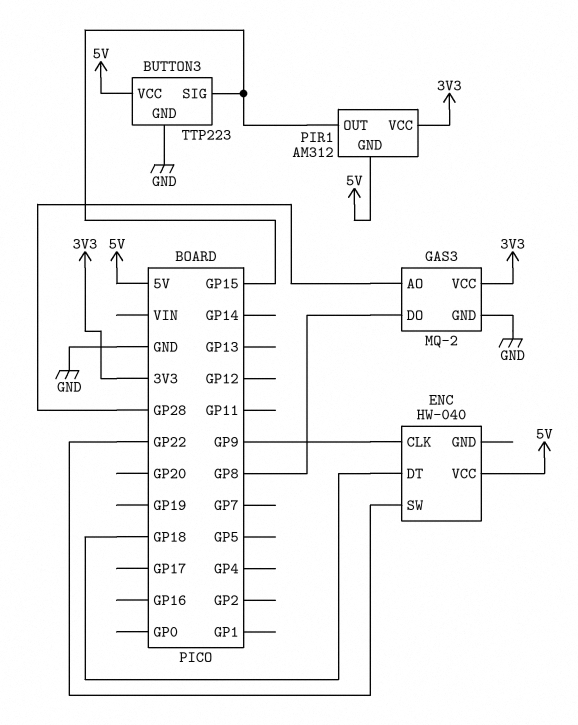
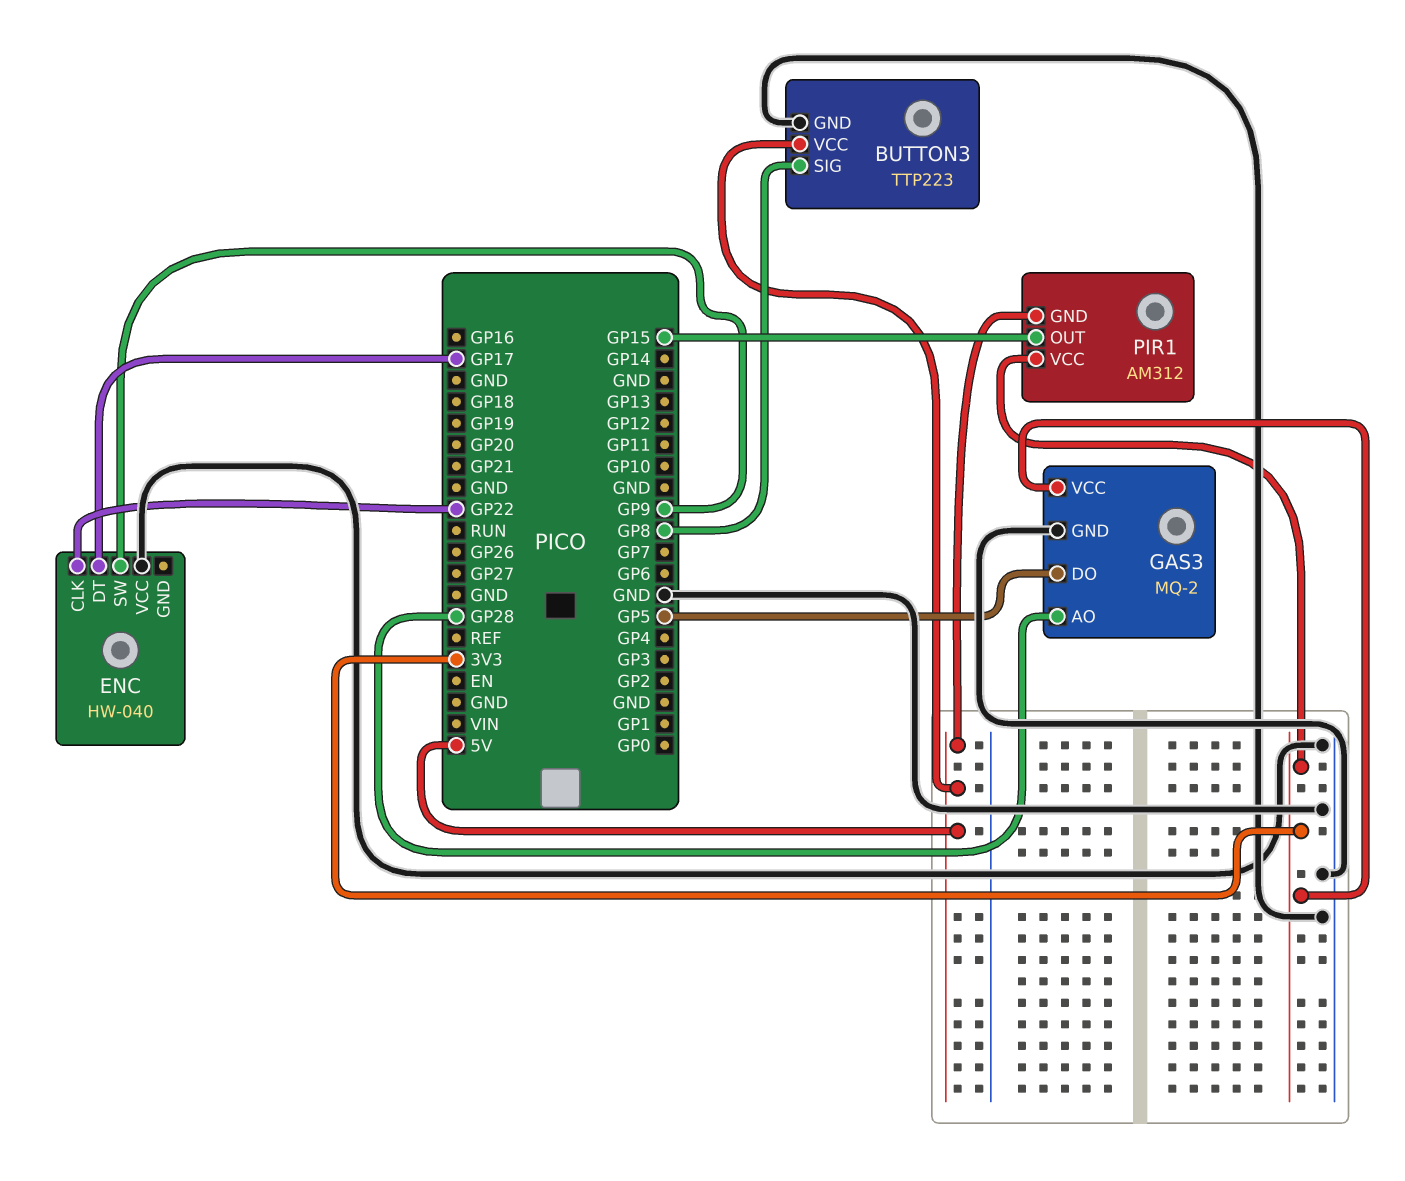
BUTTON3 pin SIG: GP15 -> GP8
ENC pin CLK: GP9 -> GP22
ENC pin DT: GP18 -> GP17
ENC pin SW: GP22 -> GP9
ENC pin VCC: 5V -> GND
GAS3 pin DO: GP8 -> GP5

